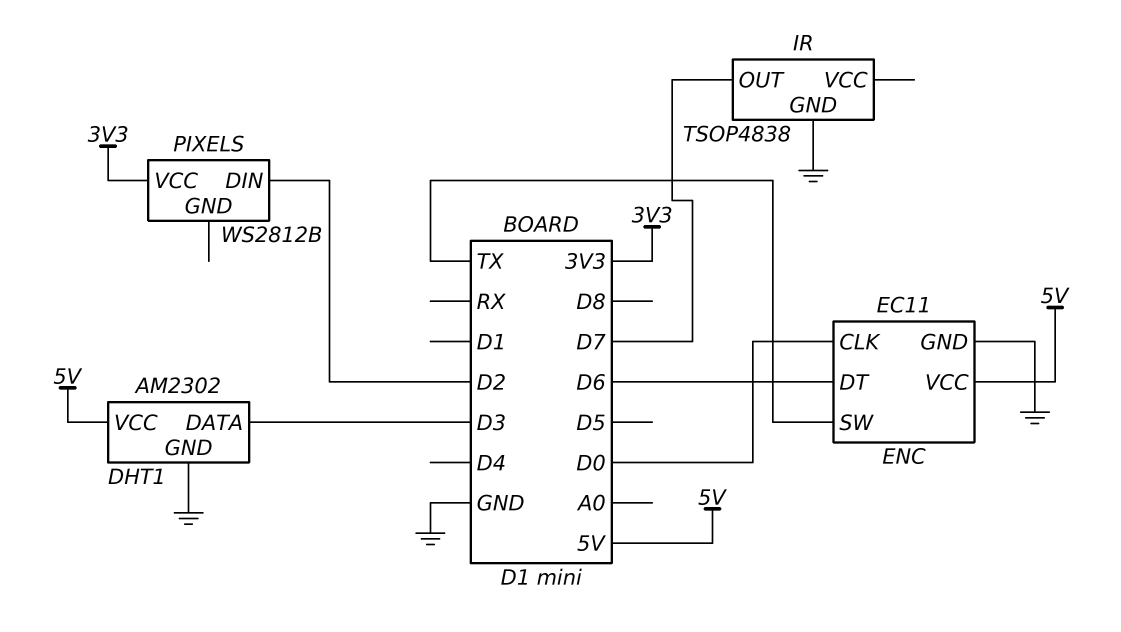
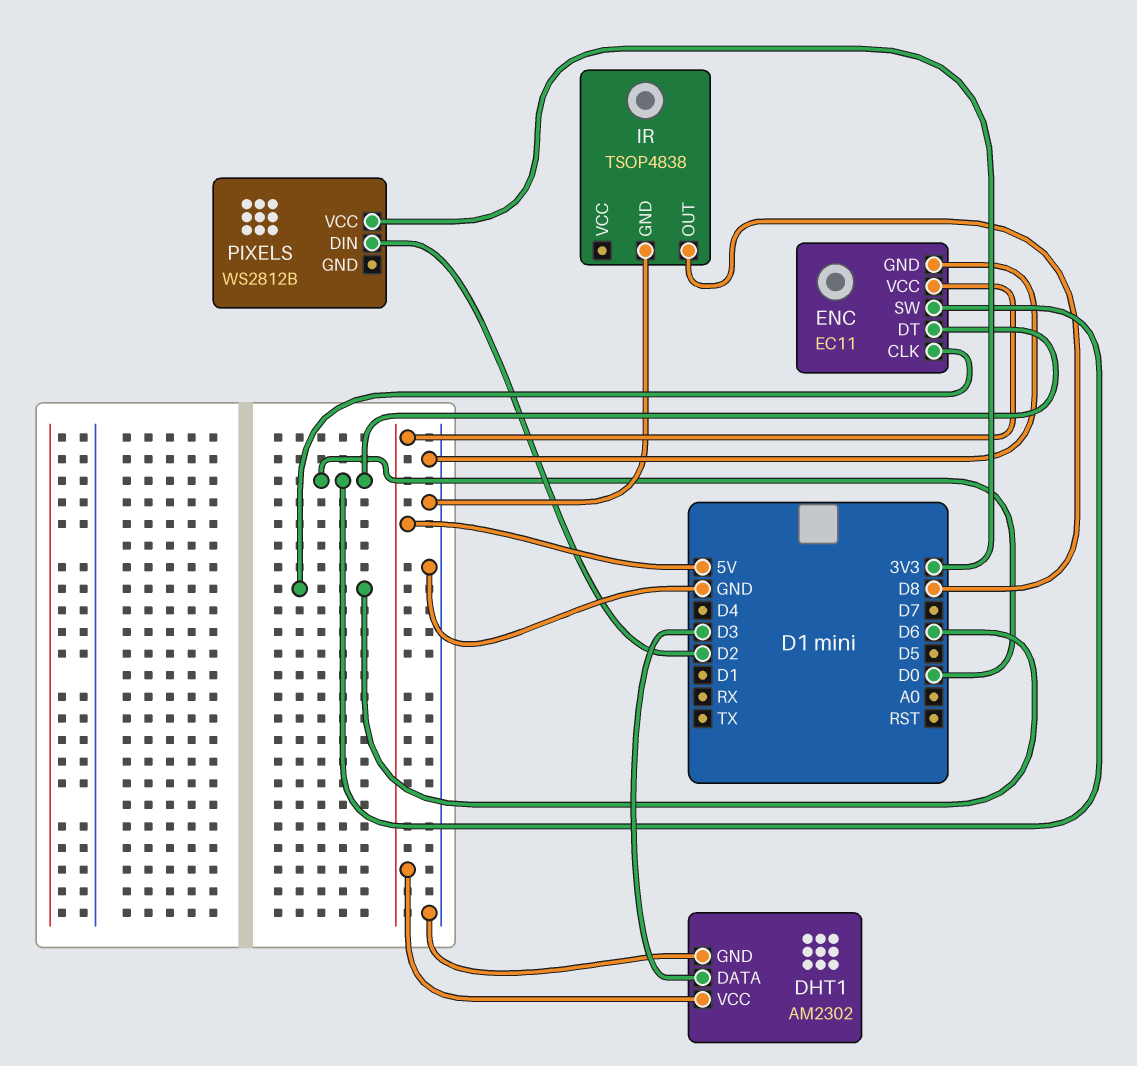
ENC pin CLK: D0 -> D6
ENC pin DT: D6 -> D0
ENC pin SW: TX -> D0
IR pin OUT: D7 -> D8

